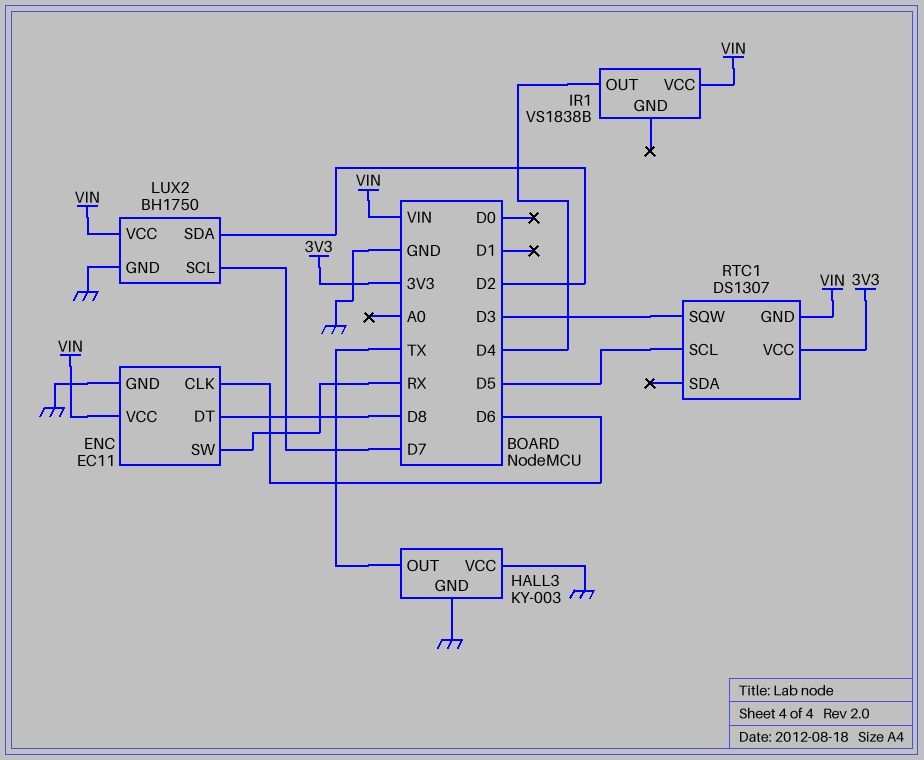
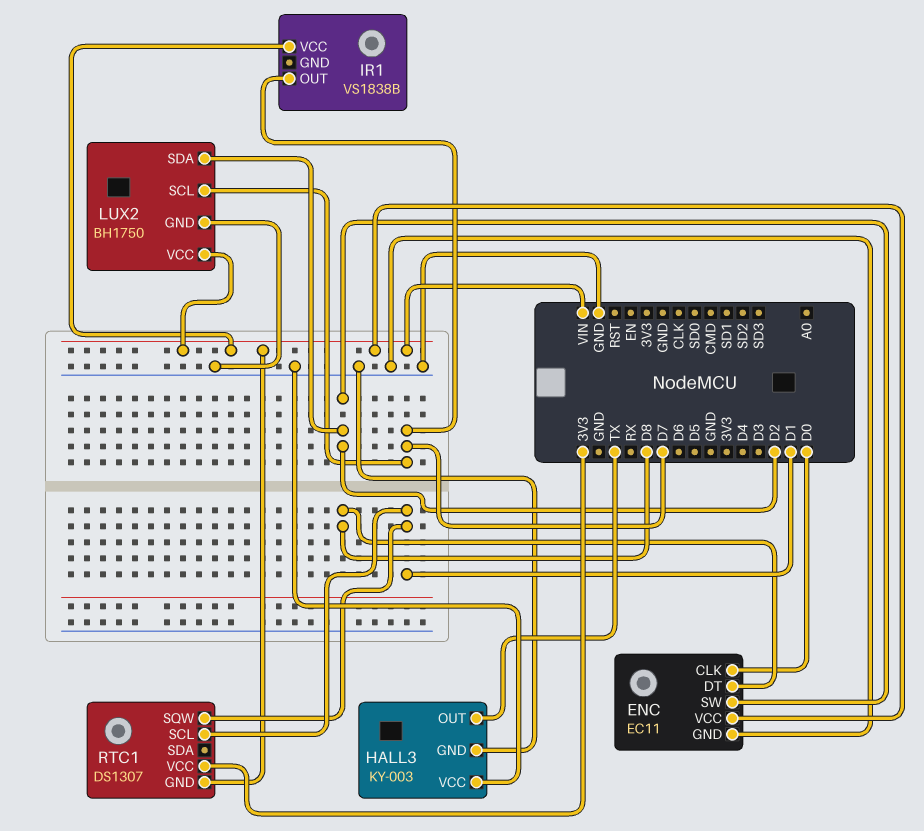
ENC pin CLK: D6 -> D0
ENC pin SW: RX -> D2
IR1 pin OUT: D4 -> D7
RTC1 pin SCL: D5 -> D1
RTC1 pin SQW: D3 -> D1

